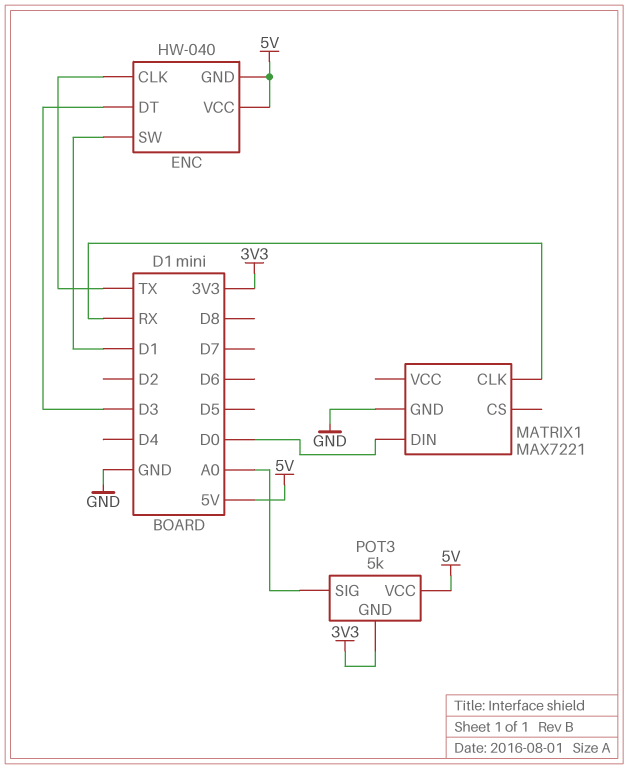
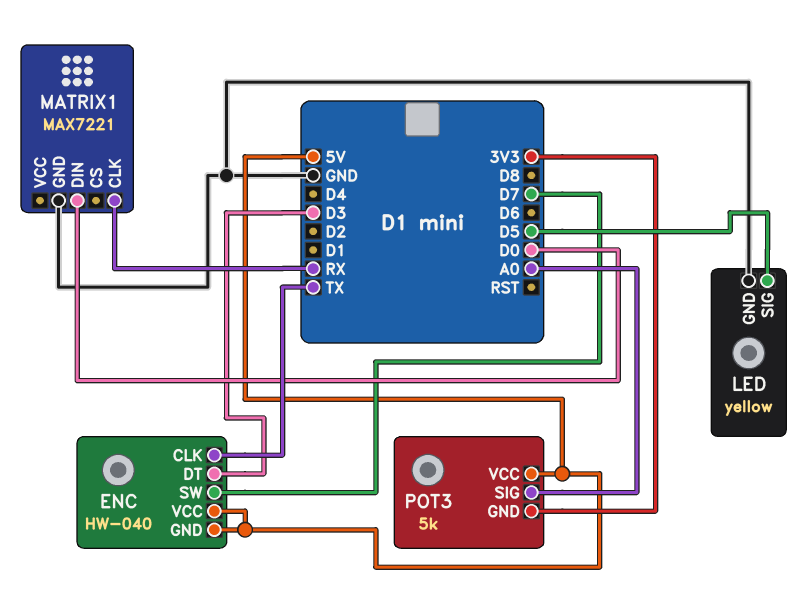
ENC pin SW: D1 -> D7
LED: none -> yellow
LED pin GND: none -> GND
LED pin SIG: none -> D5

